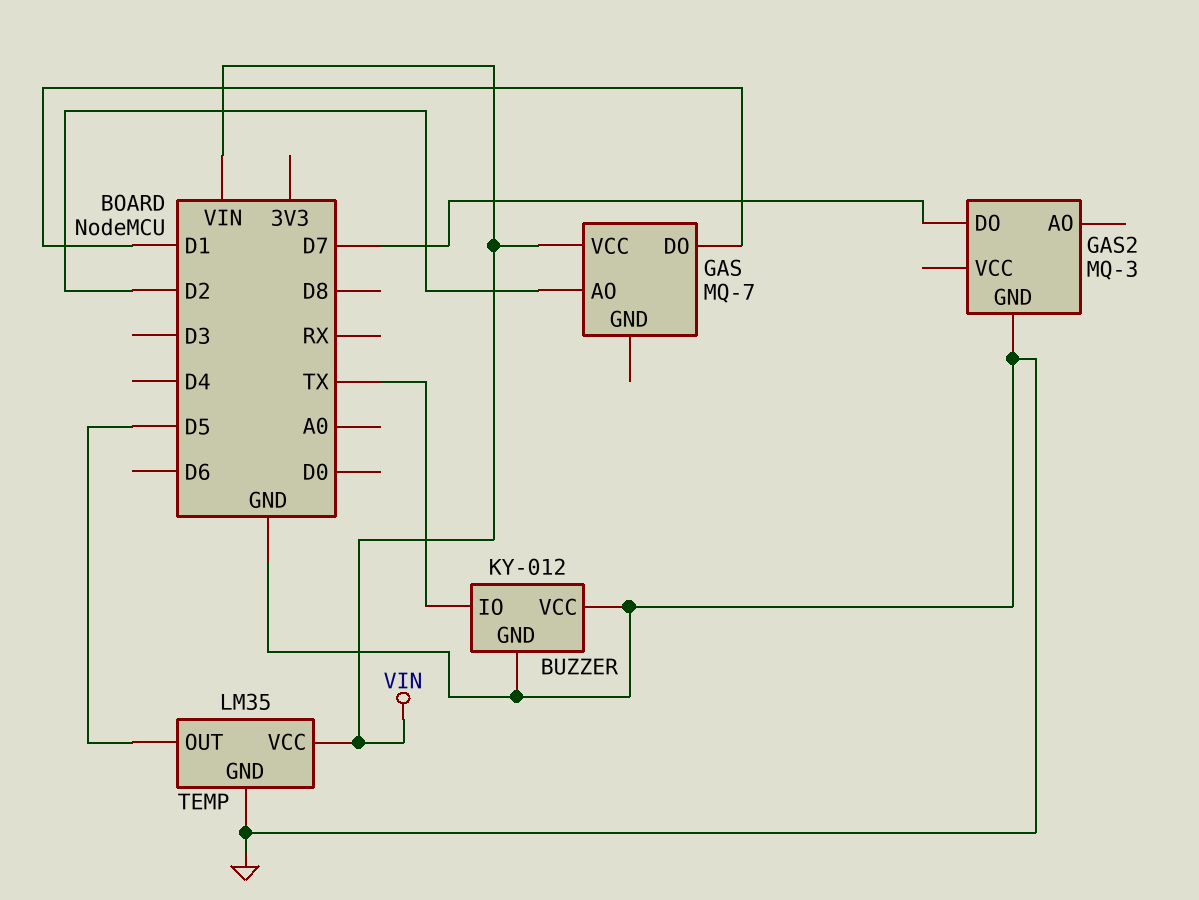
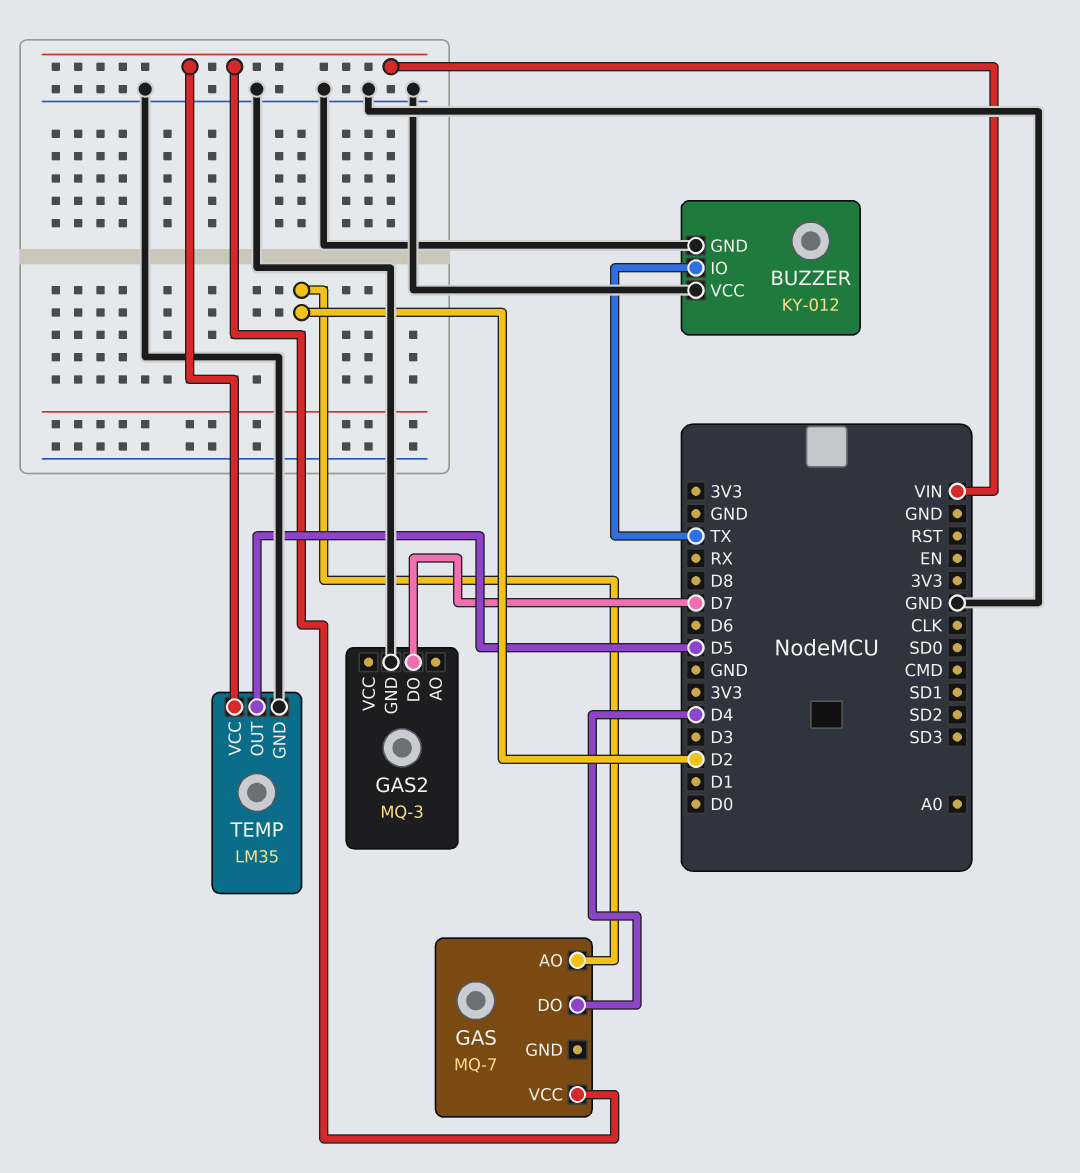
GAS pin DO: D1 -> D4

